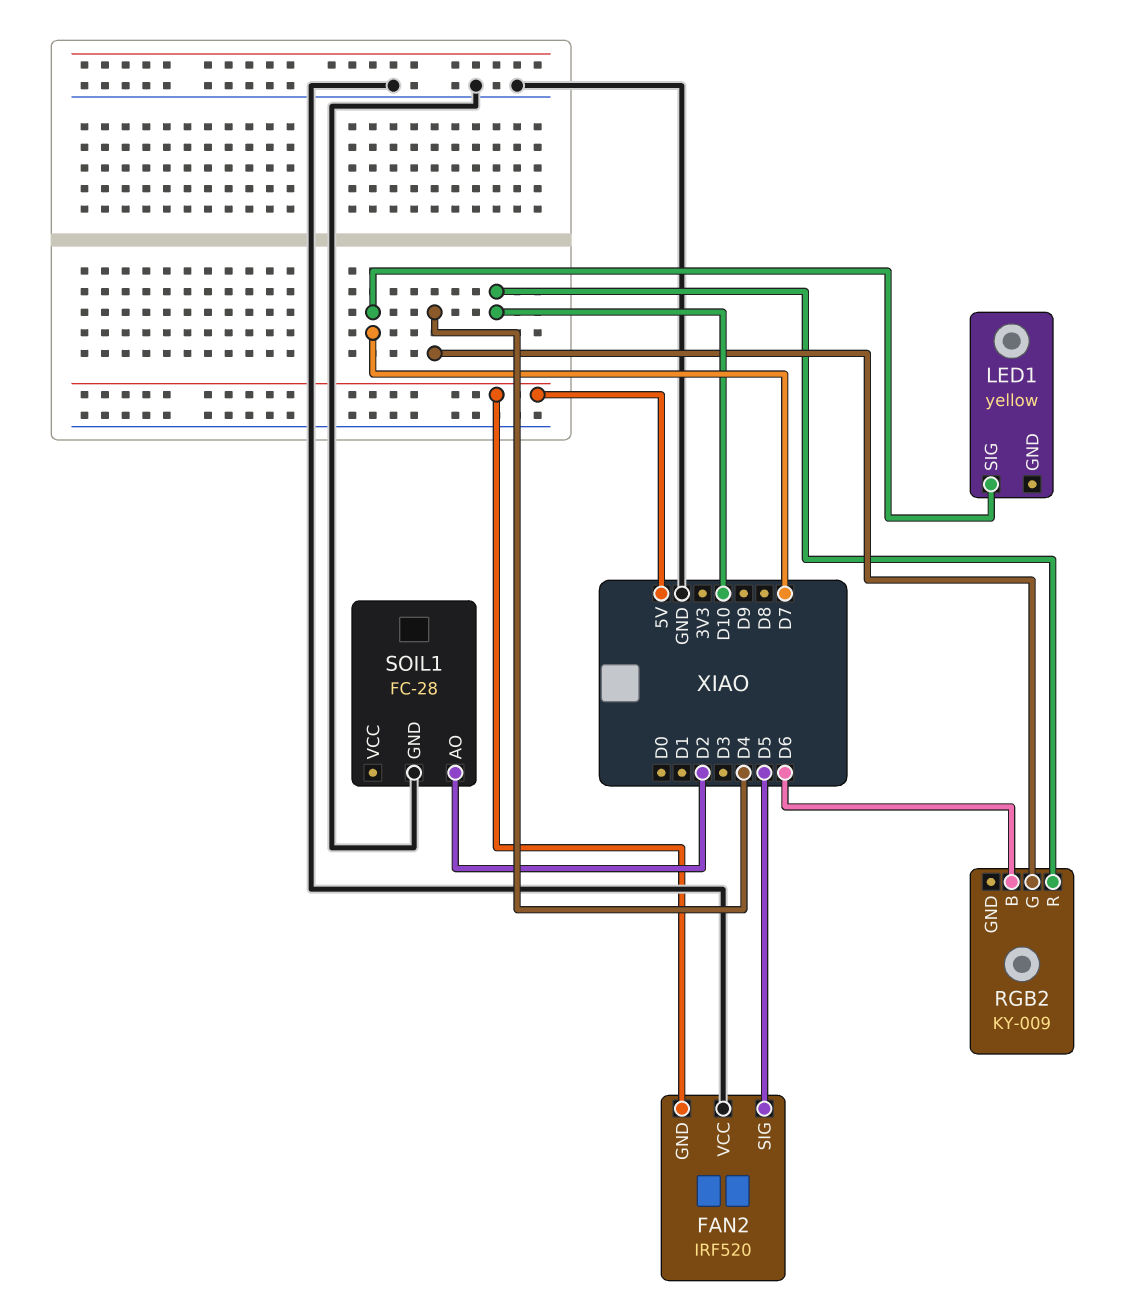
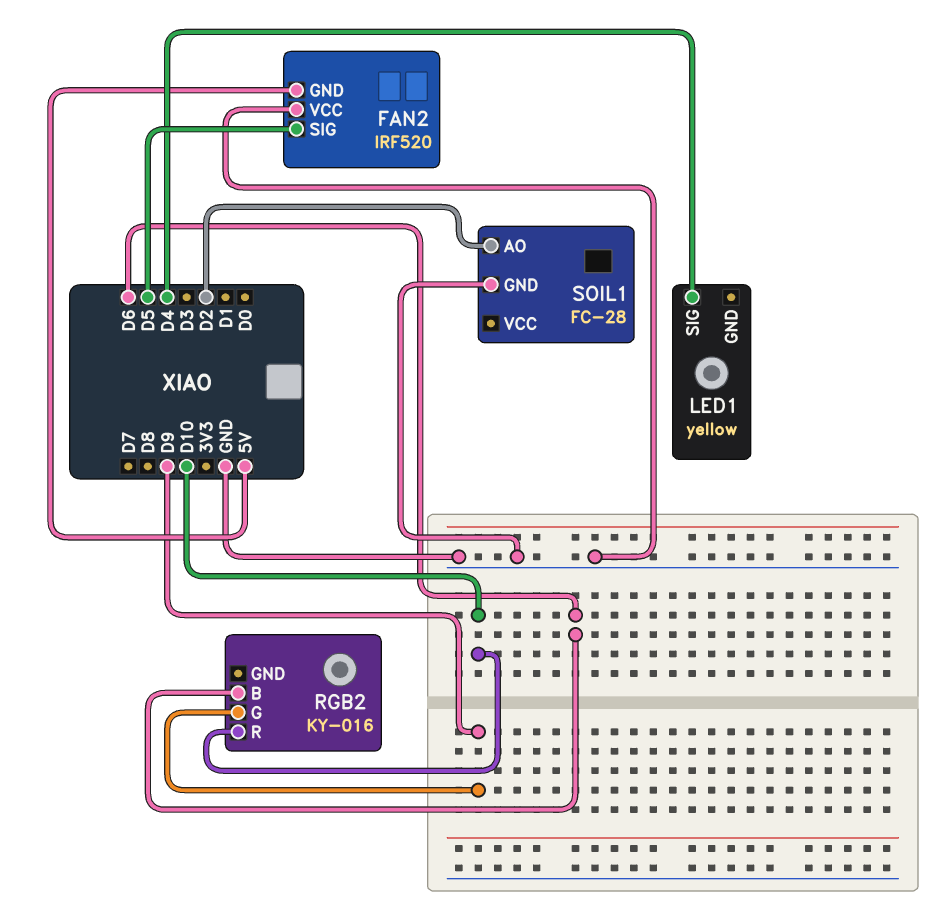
LED1 pin SIG: D7 -> D4
RGB2: KY-009 -> KY-016
RGB2 pin G: D4 -> D9

